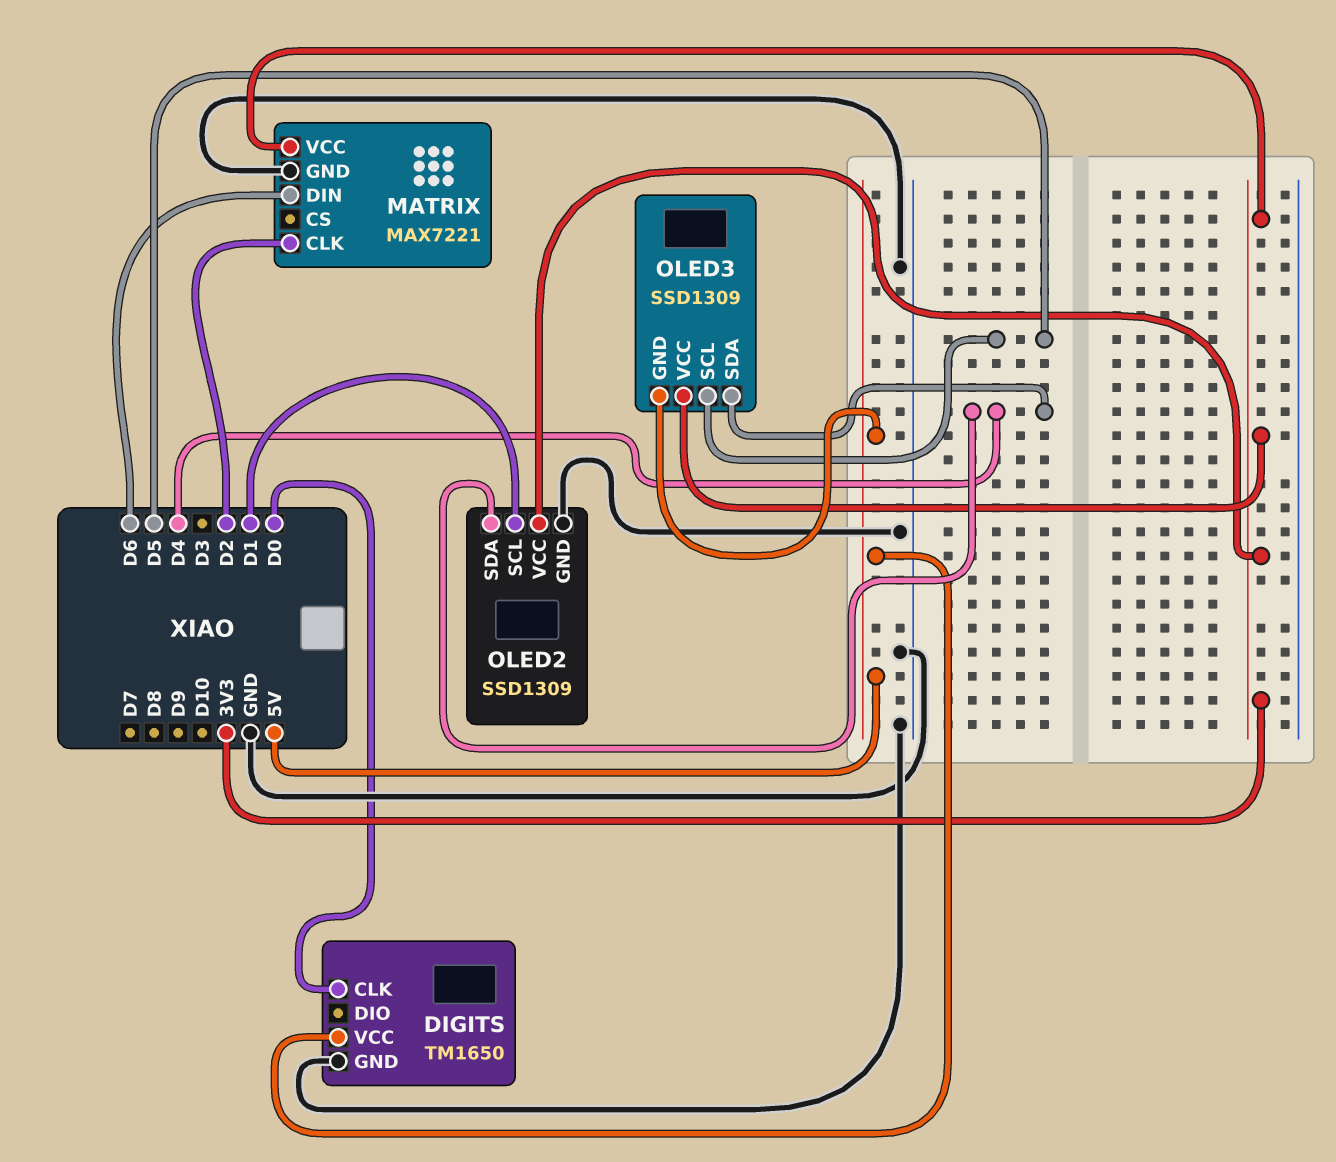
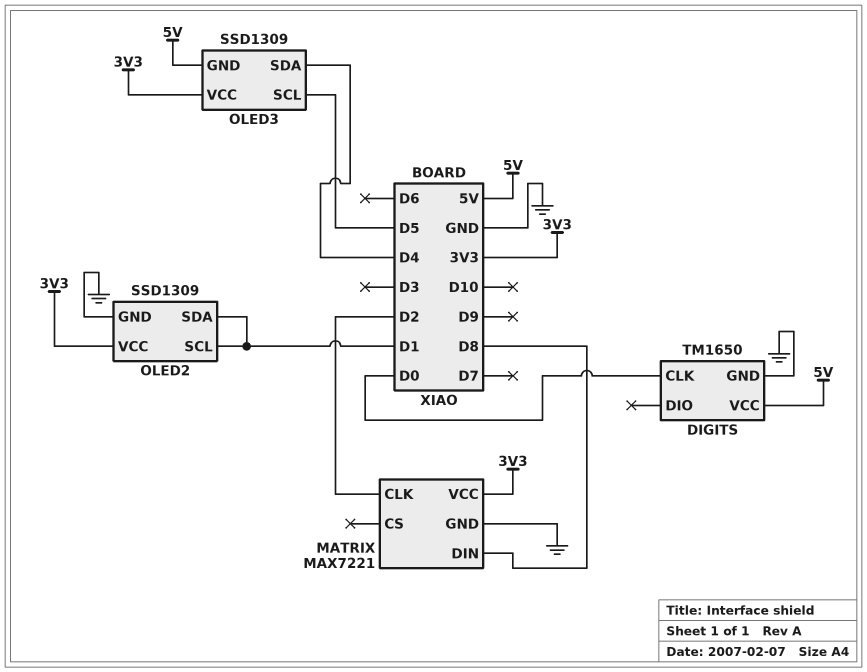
MATRIX pin DIN: D6 -> D8
OLED2 pin SDA: D4 -> D1

